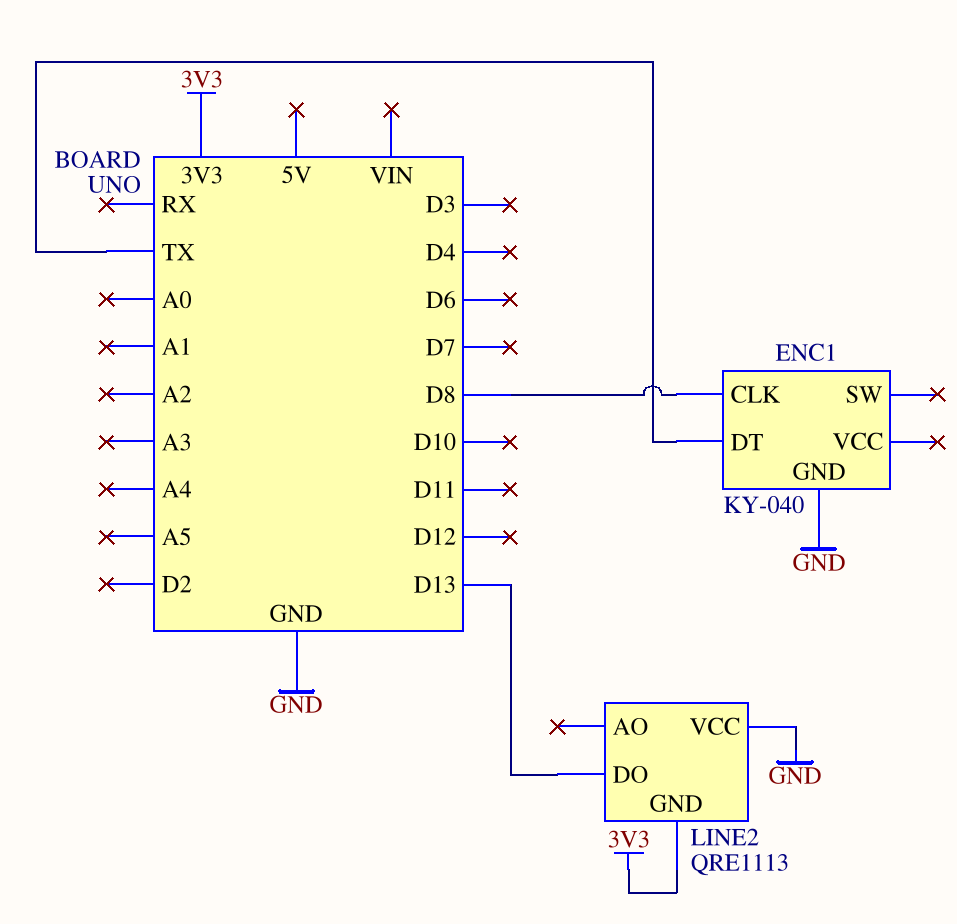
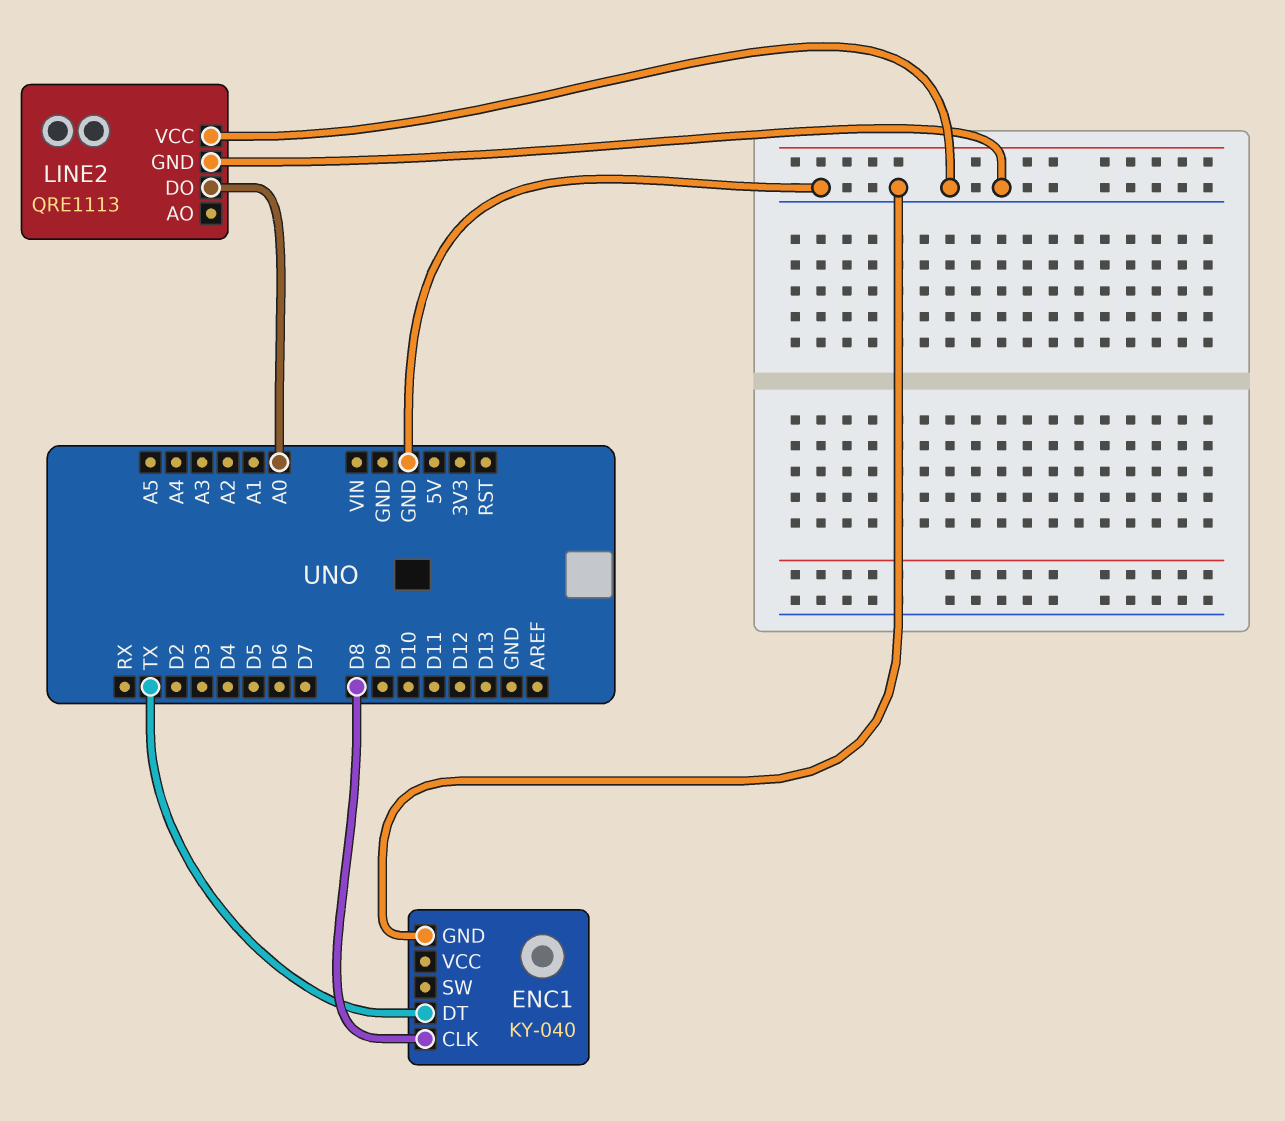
LINE2 pin DO: D13 -> A0
LINE2 pin GND: 3V3 -> GND

